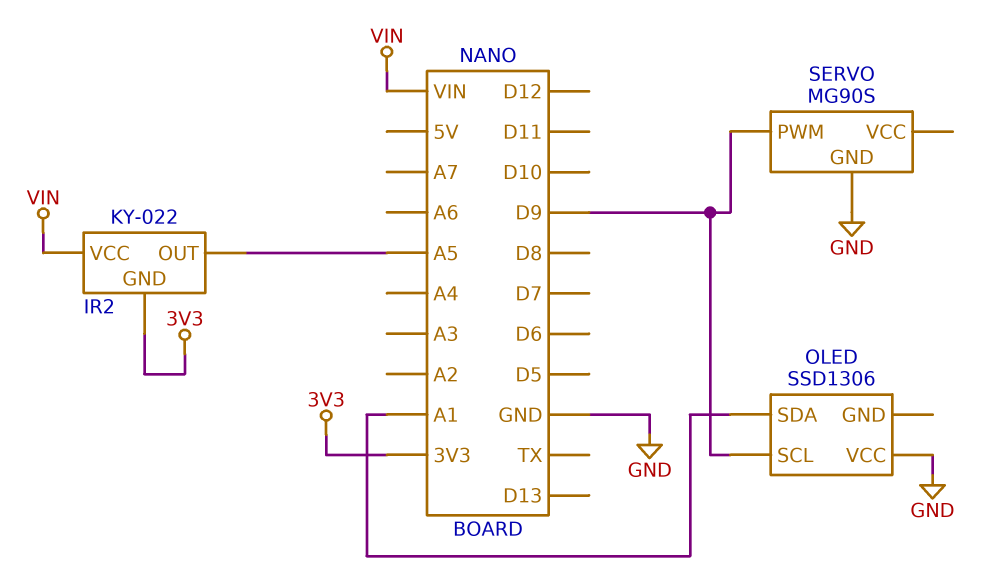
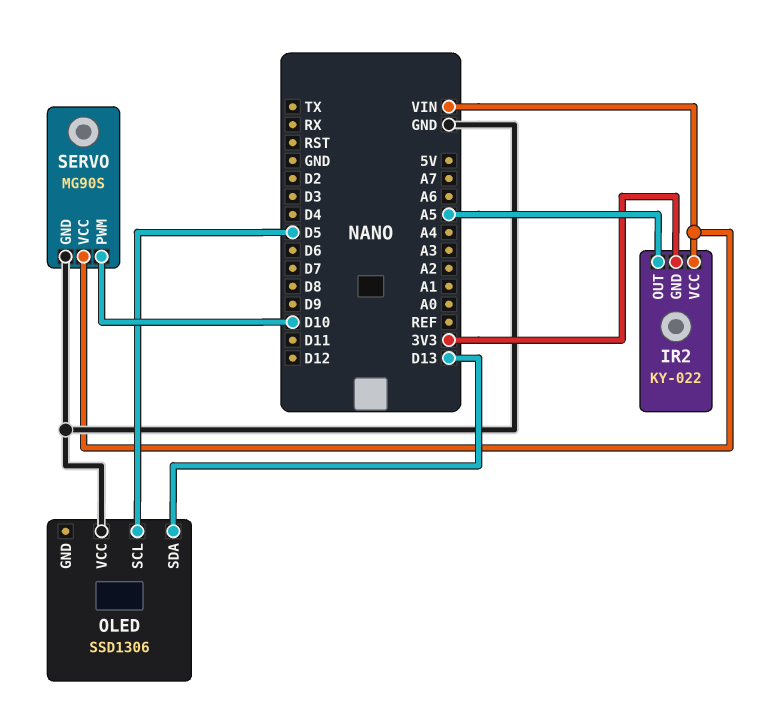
OLED pin SCL: D9 -> D5
OLED pin SDA: A1 -> D13
SERVO pin PWM: D9 -> D10
SERVO pin VCC: none -> VIN

